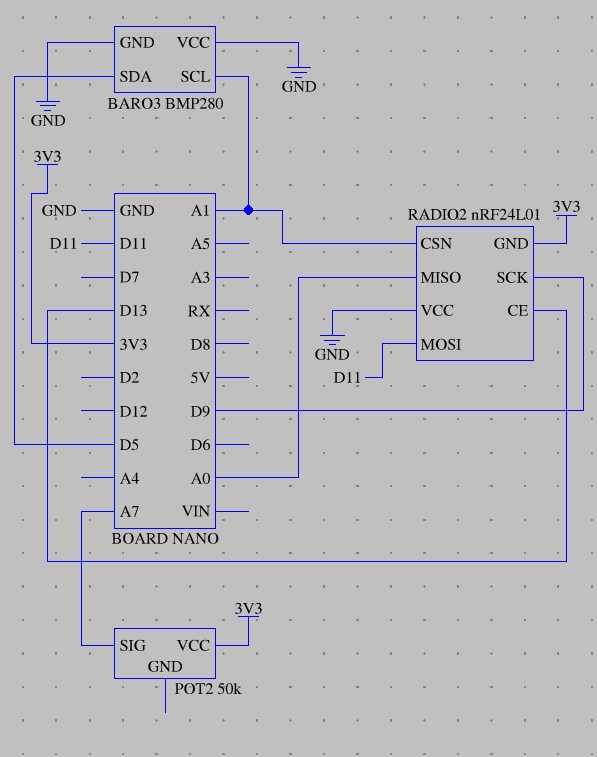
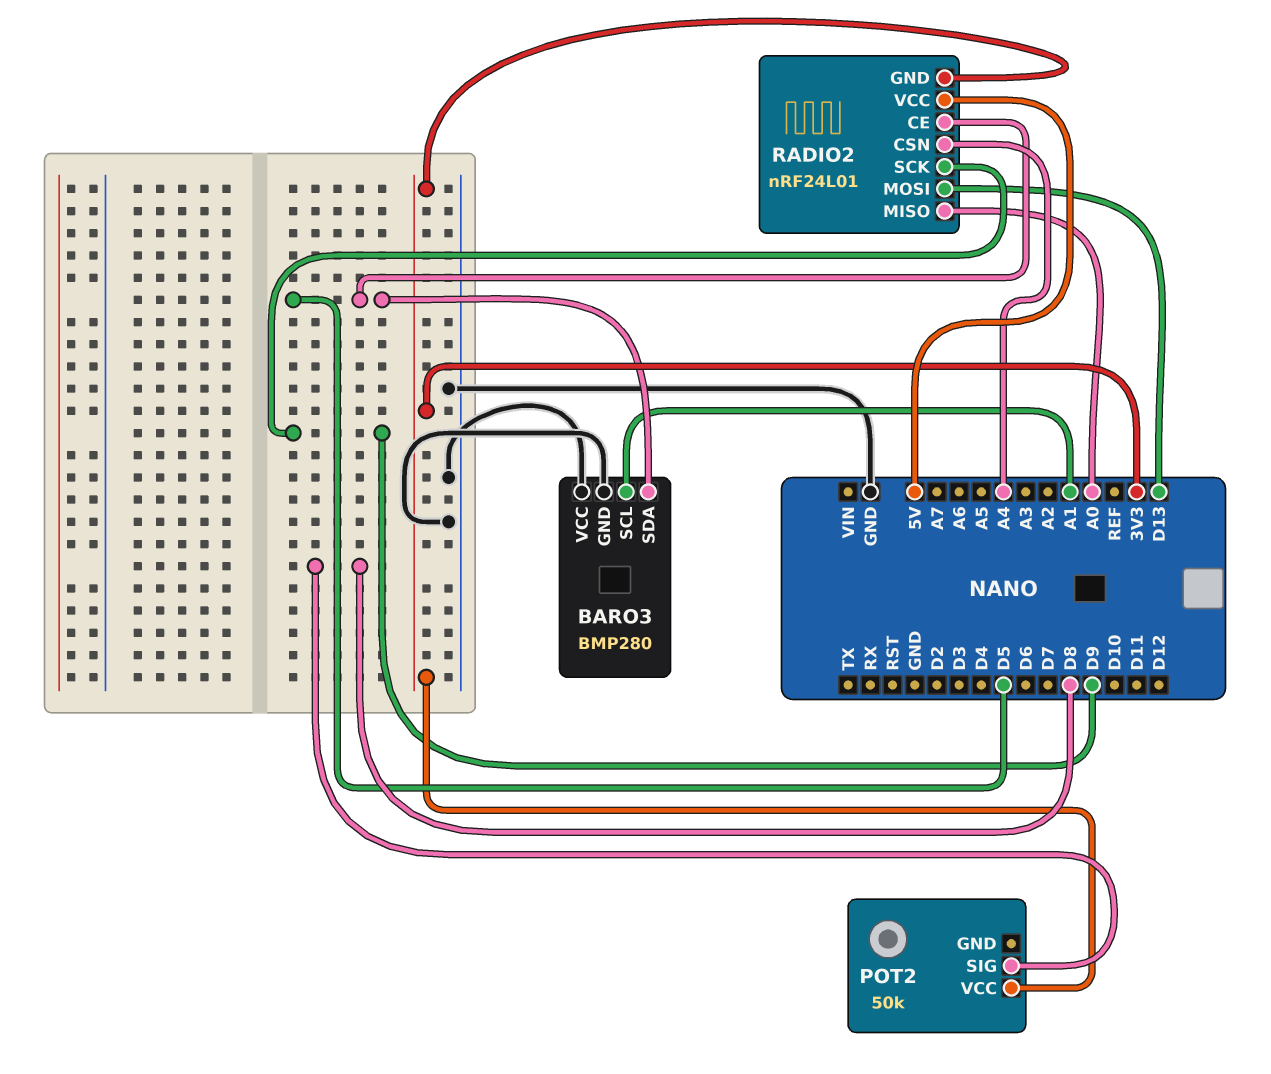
POT2 pin SIG: A7 -> D8
RADIO2 pin CE: D13 -> D5
RADIO2 pin CSN: A1 -> A4
RADIO2 pin MOSI: D11 -> D13
RADIO2 pin VCC: GND -> 5V

